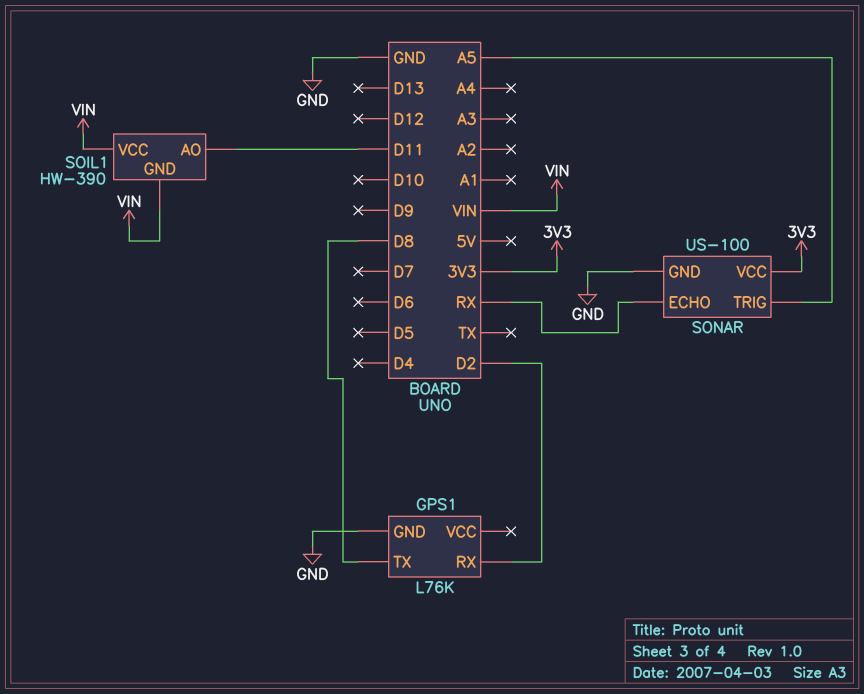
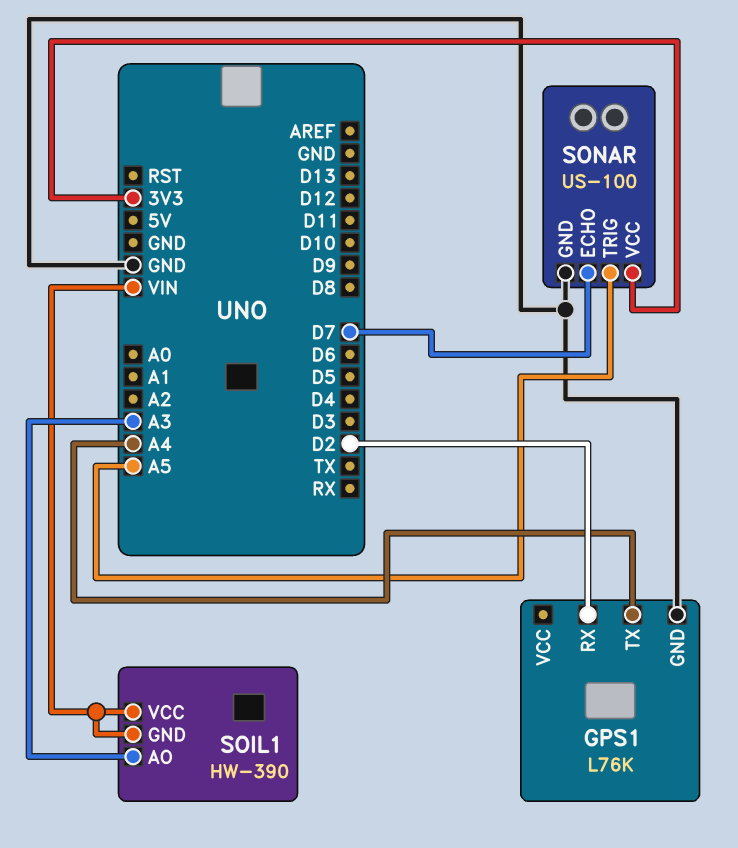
GPS1 pin TX: D8 -> A4
SOIL1 pin AO: D11 -> A3
SONAR pin ECHO: RX -> D7

